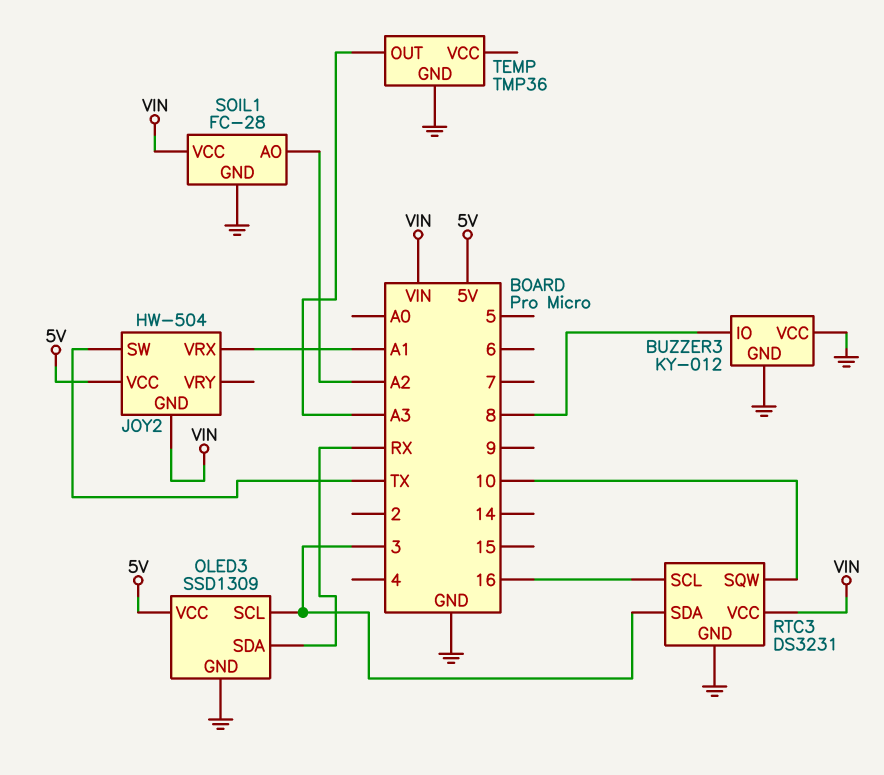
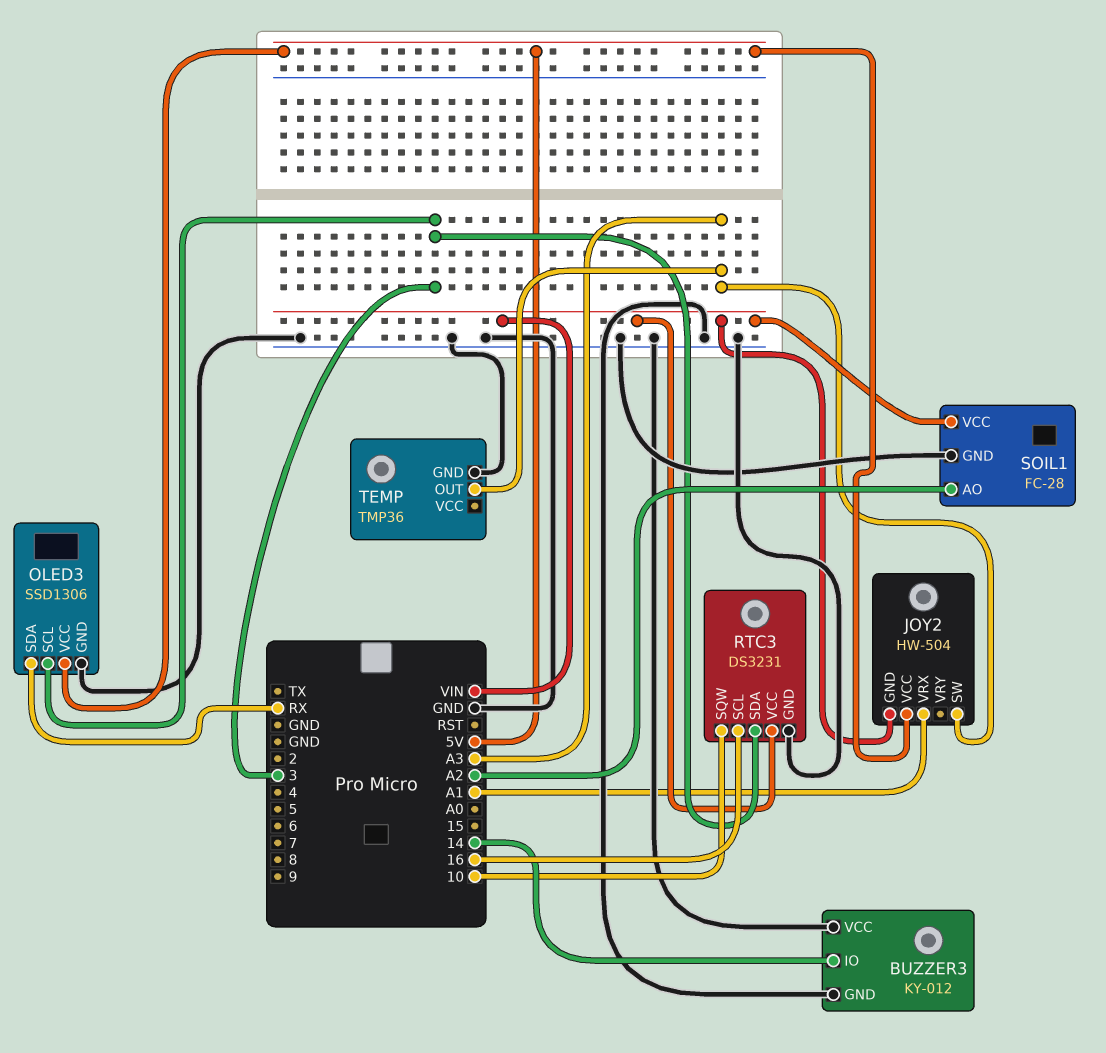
BUZZER3 pin IO: 8 -> 14
JOY2 pin SW: TX -> A3
OLED3: SSD1309 -> SSD1306

